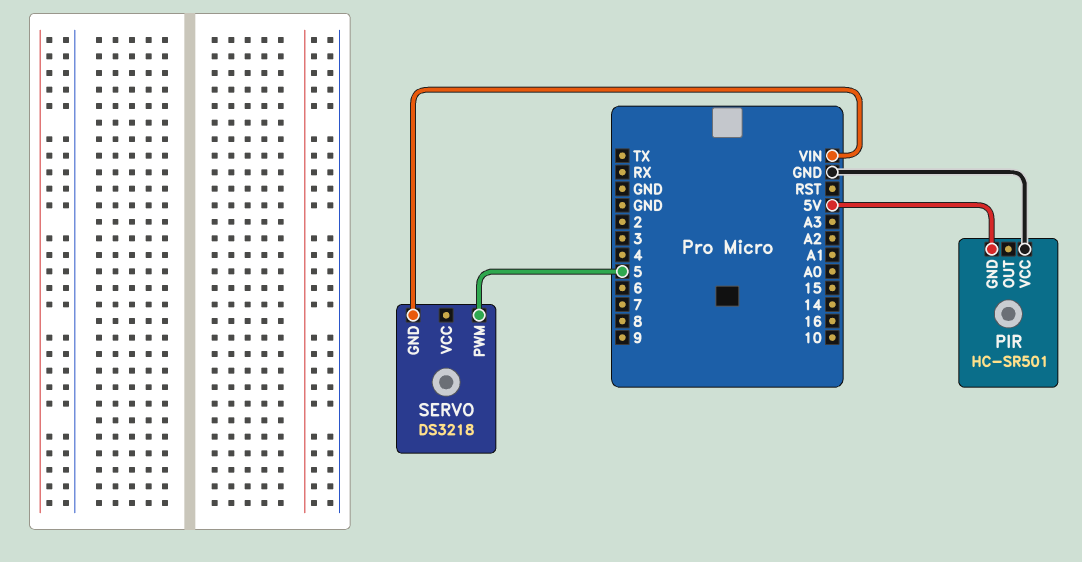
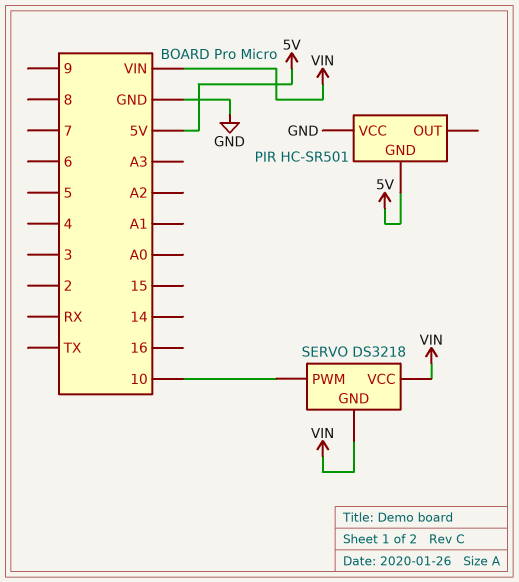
SERVO pin PWM: 5 -> 10
SERVO pin VCC: none -> VIN

